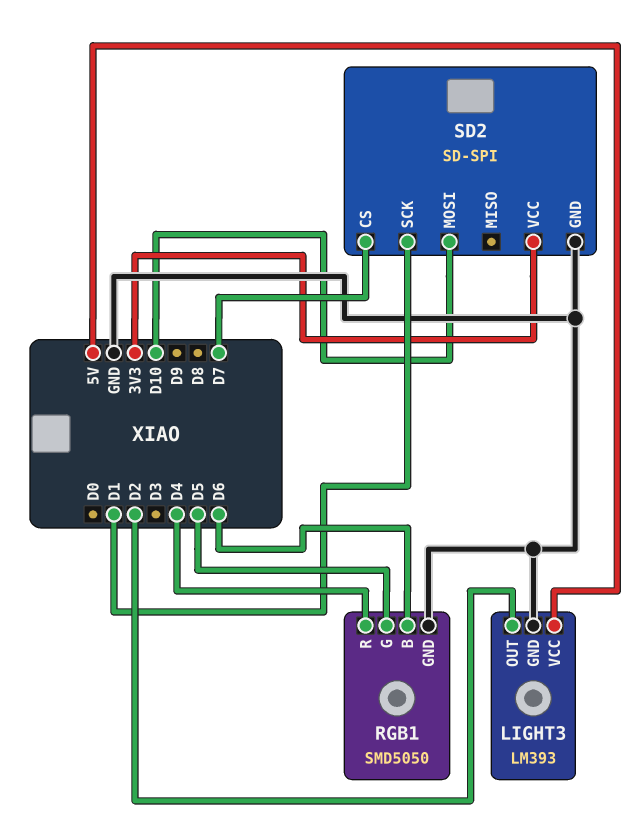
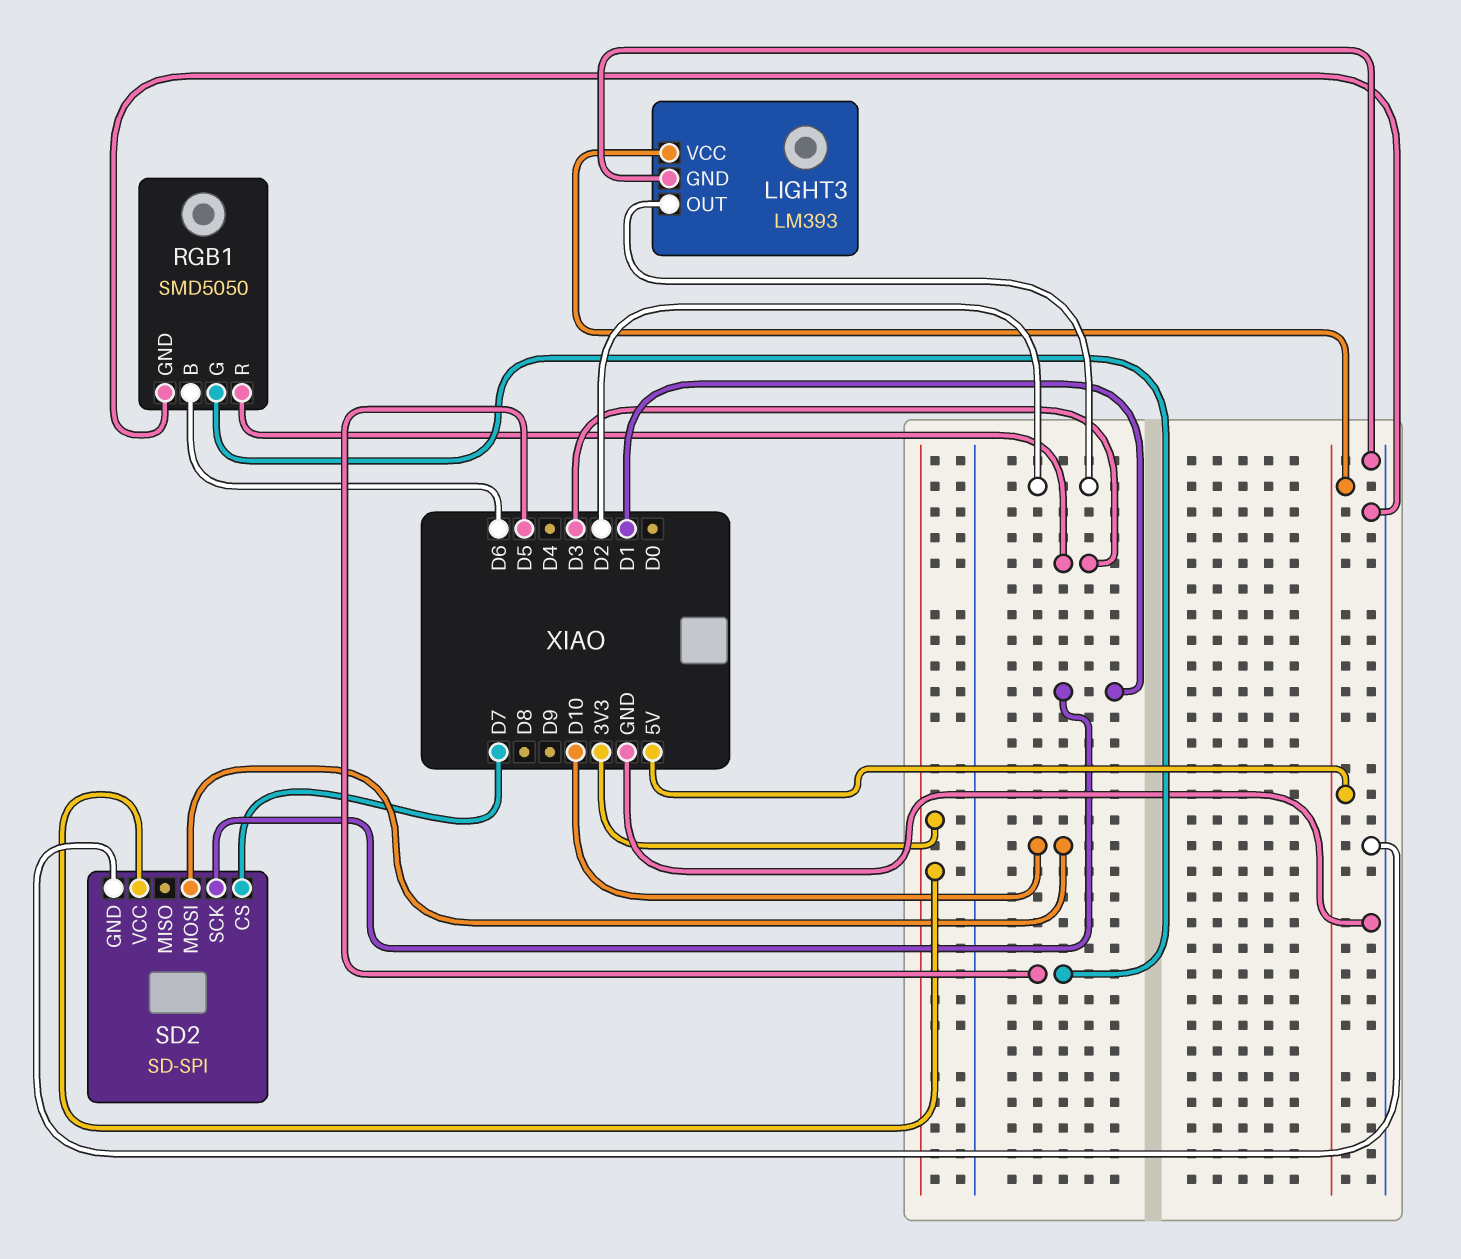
RGB1 pin R: D4 -> D3

